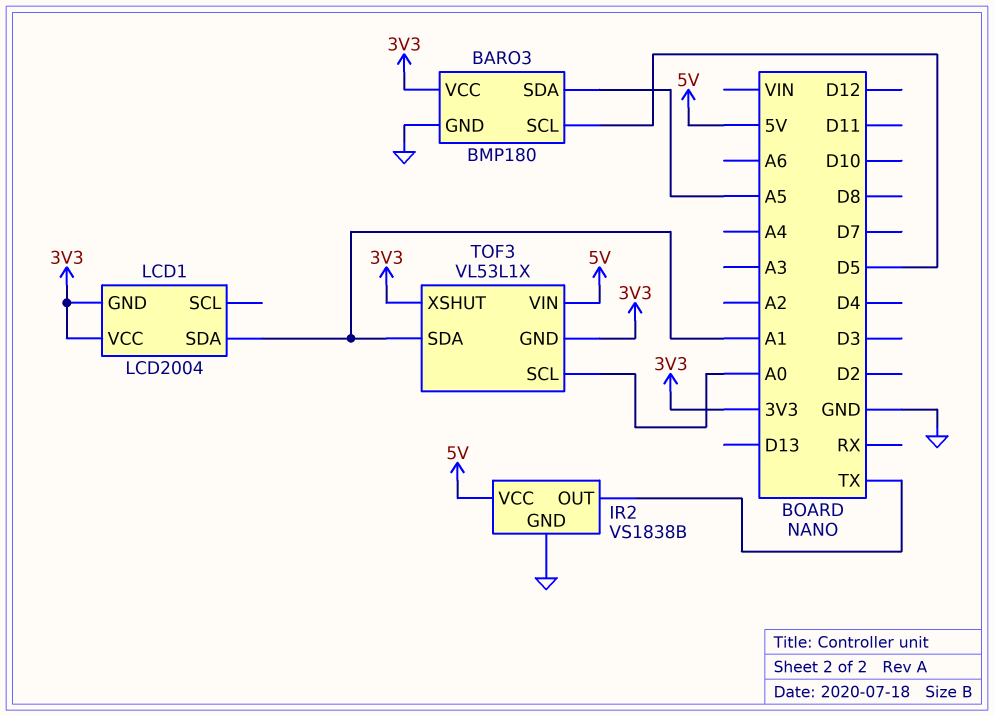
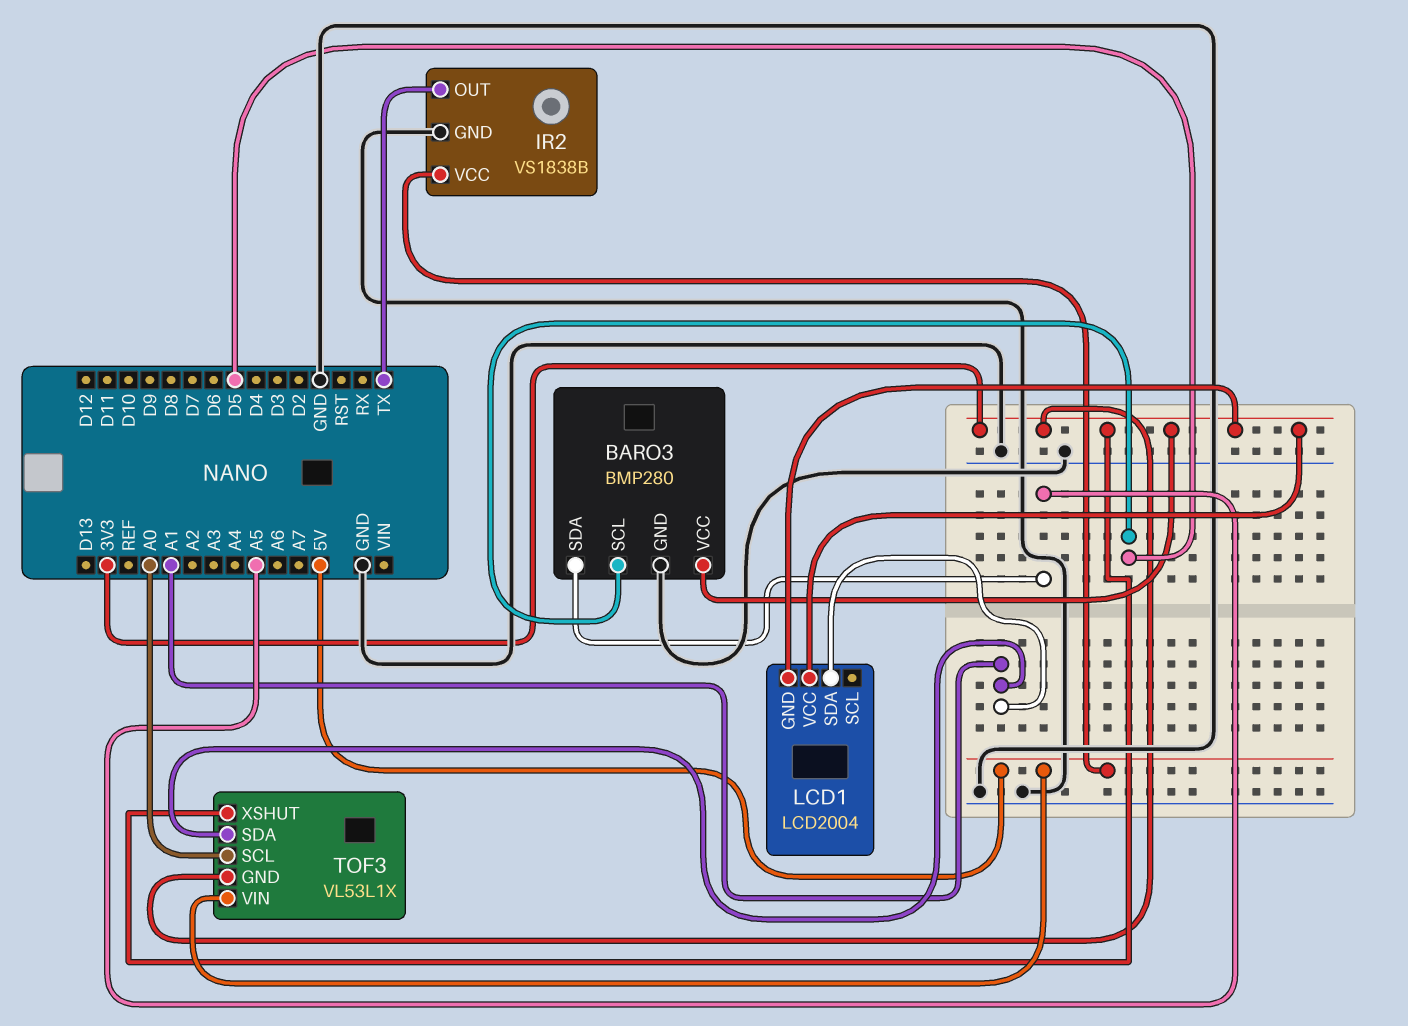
BARO3: BMP180 -> BMP280

